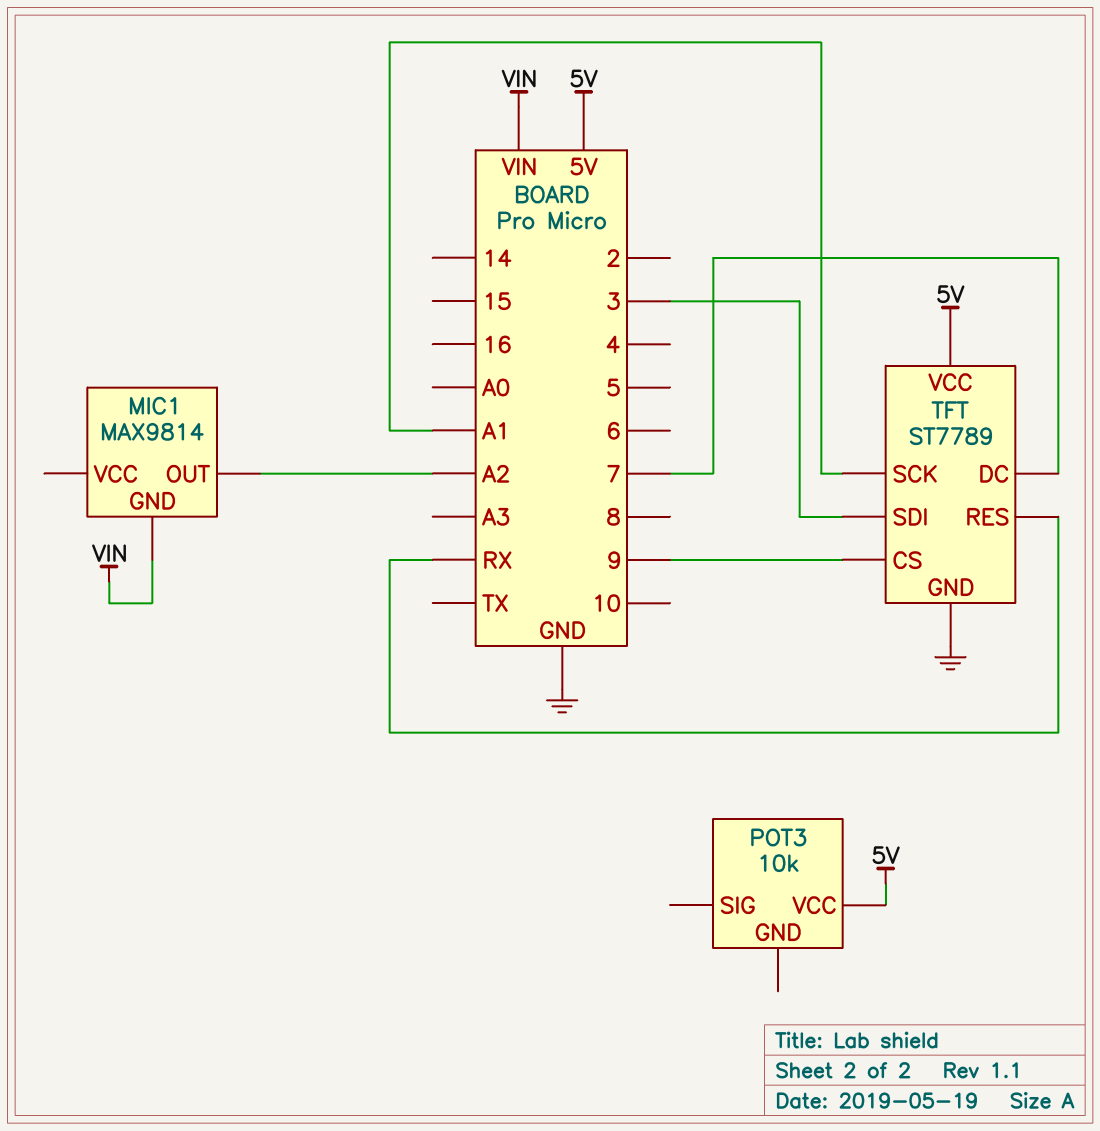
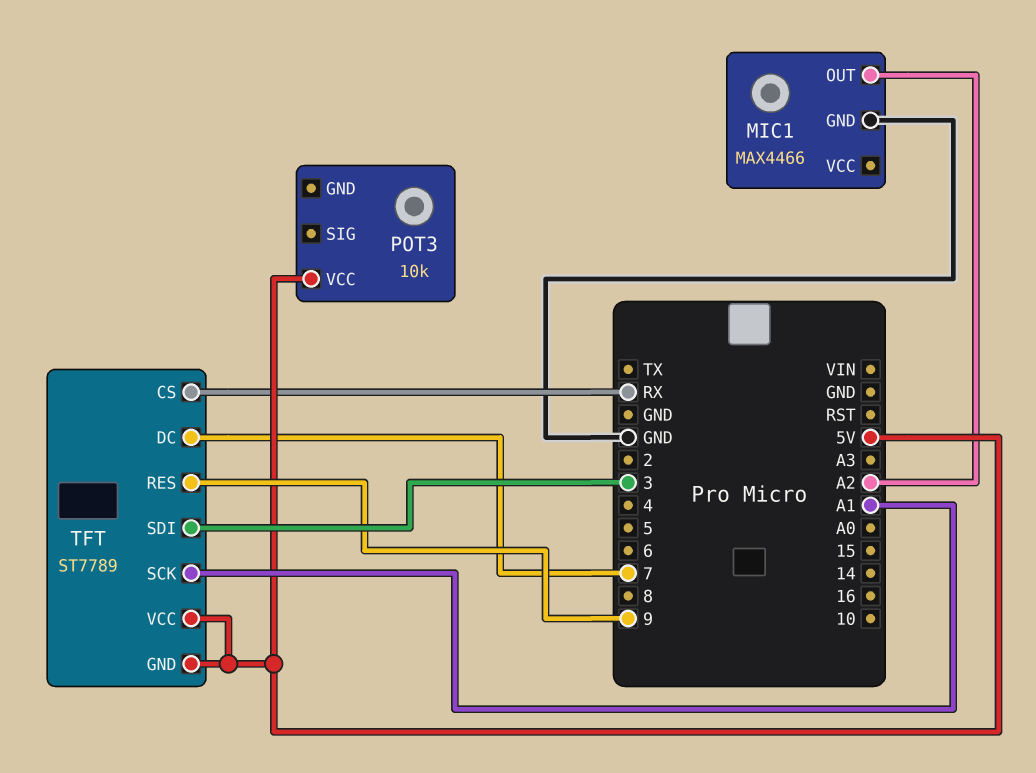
MIC1: MAX9814 -> MAX4466
MIC1 pin GND: VIN -> GND
TFT pin CS: 9 -> RX
TFT pin GND: GND -> 5V
TFT pin RES: RX -> 9

